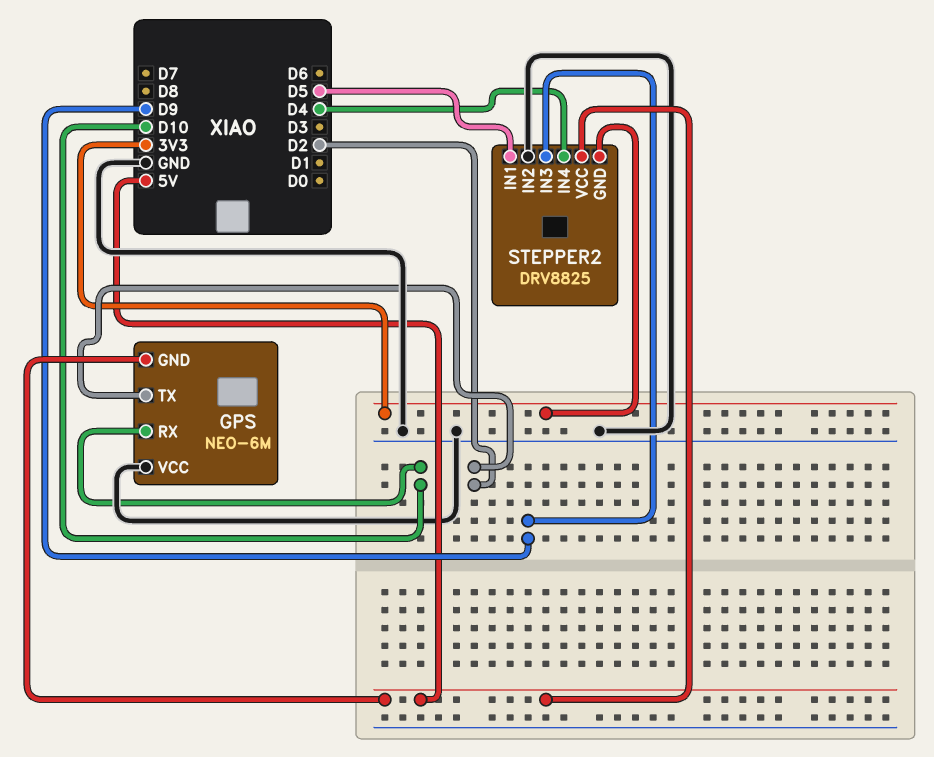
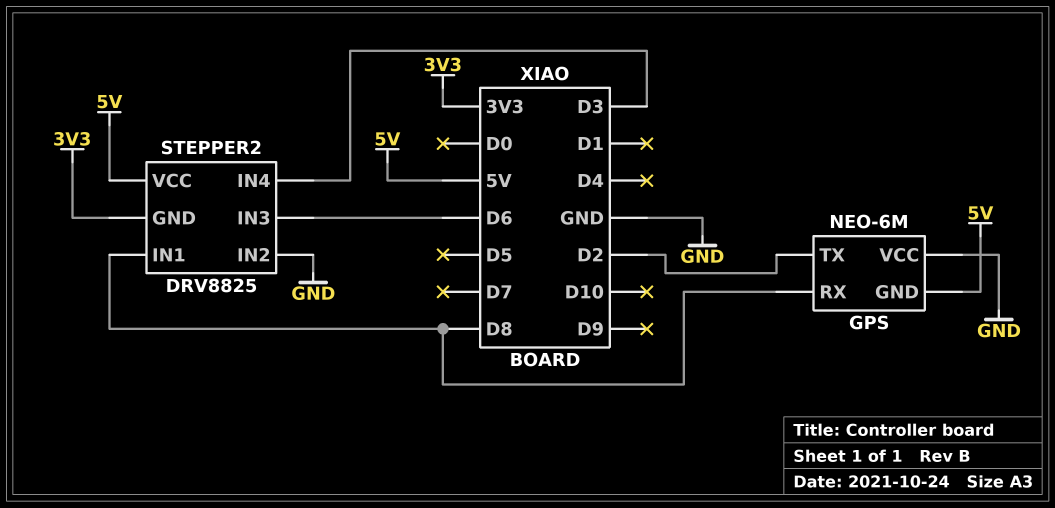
GPS pin RX: D10 -> D8
STEPPER2 pin IN1: D5 -> D8
STEPPER2 pin IN3: D9 -> D6
STEPPER2 pin IN4: D4 -> D3

